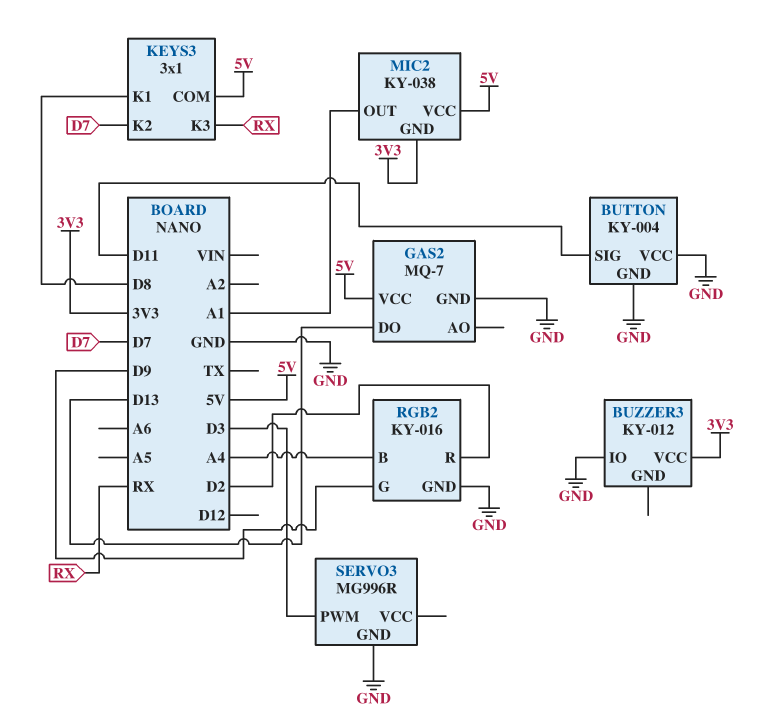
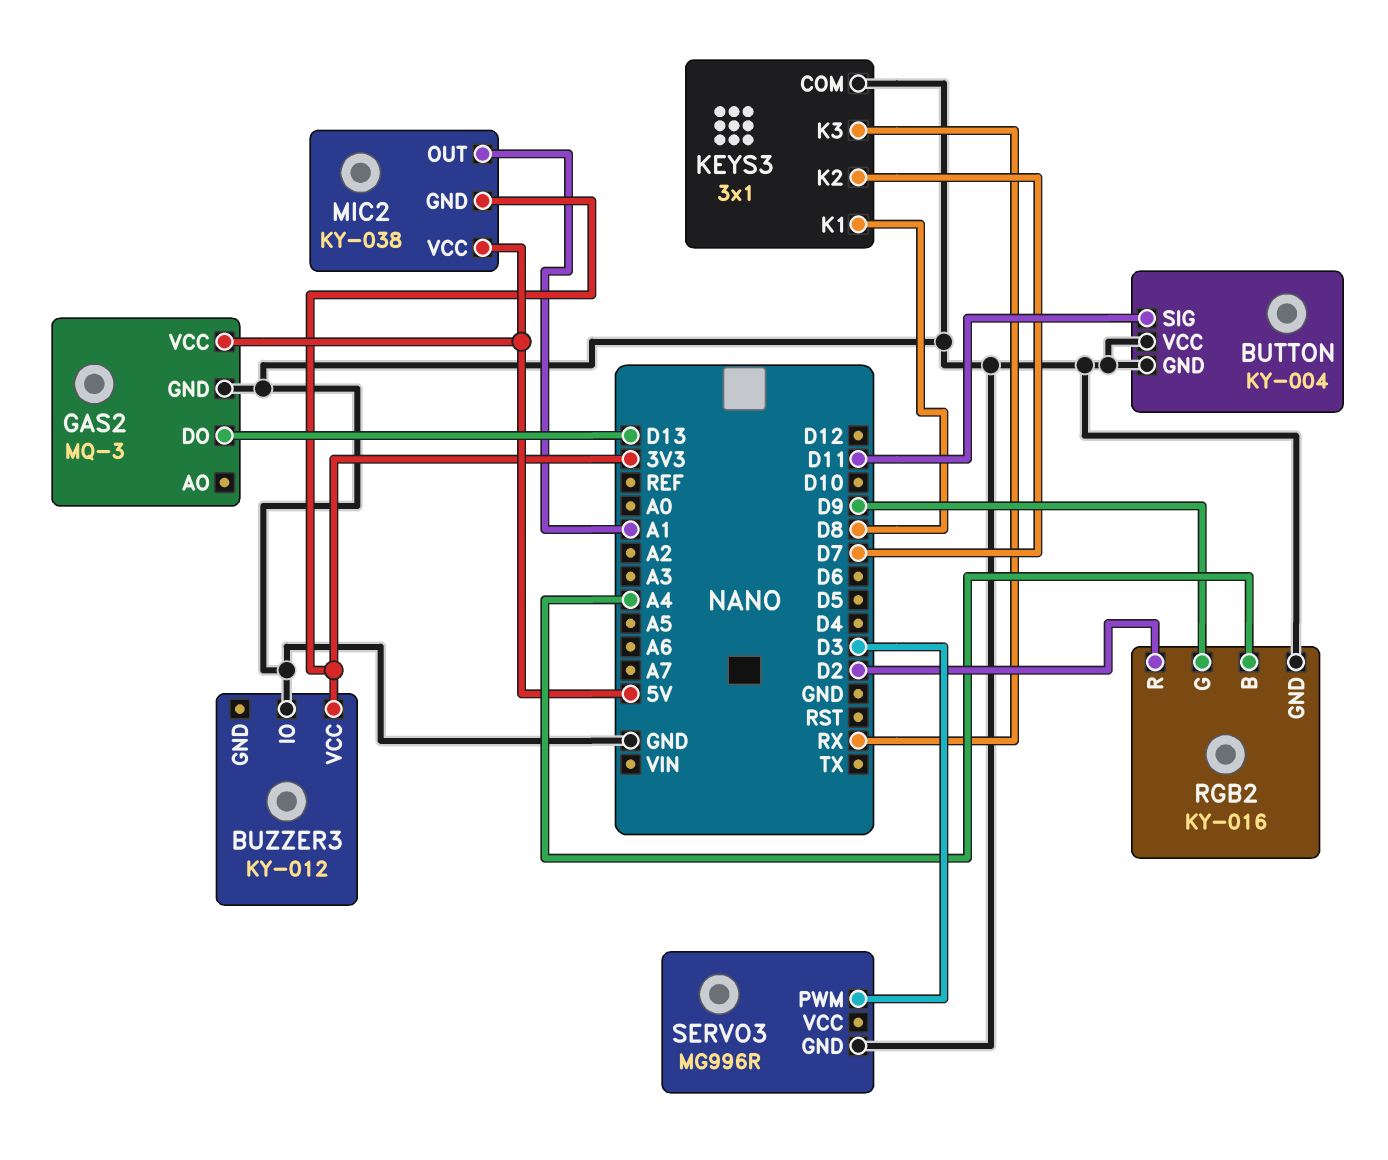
GAS2: MQ-7 -> MQ-3
KEYS3 pin COM: 5V -> GND

